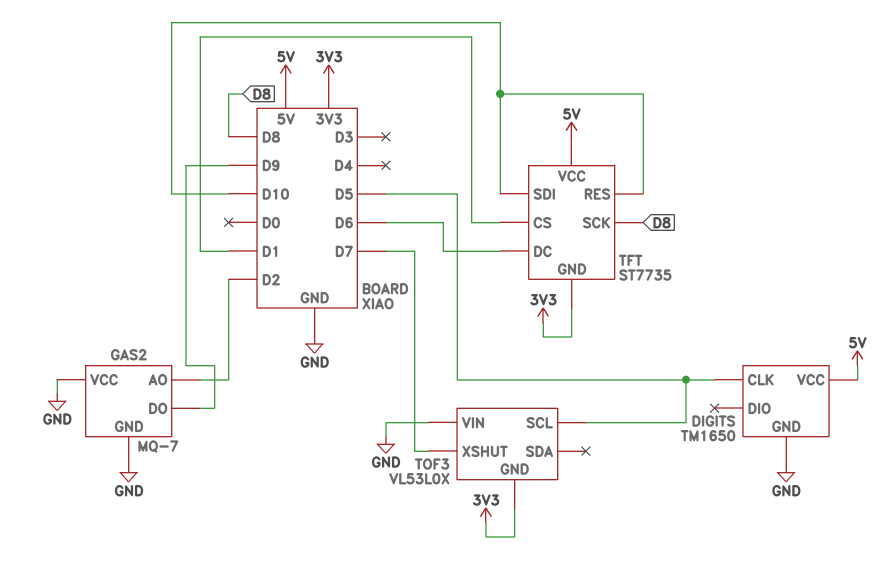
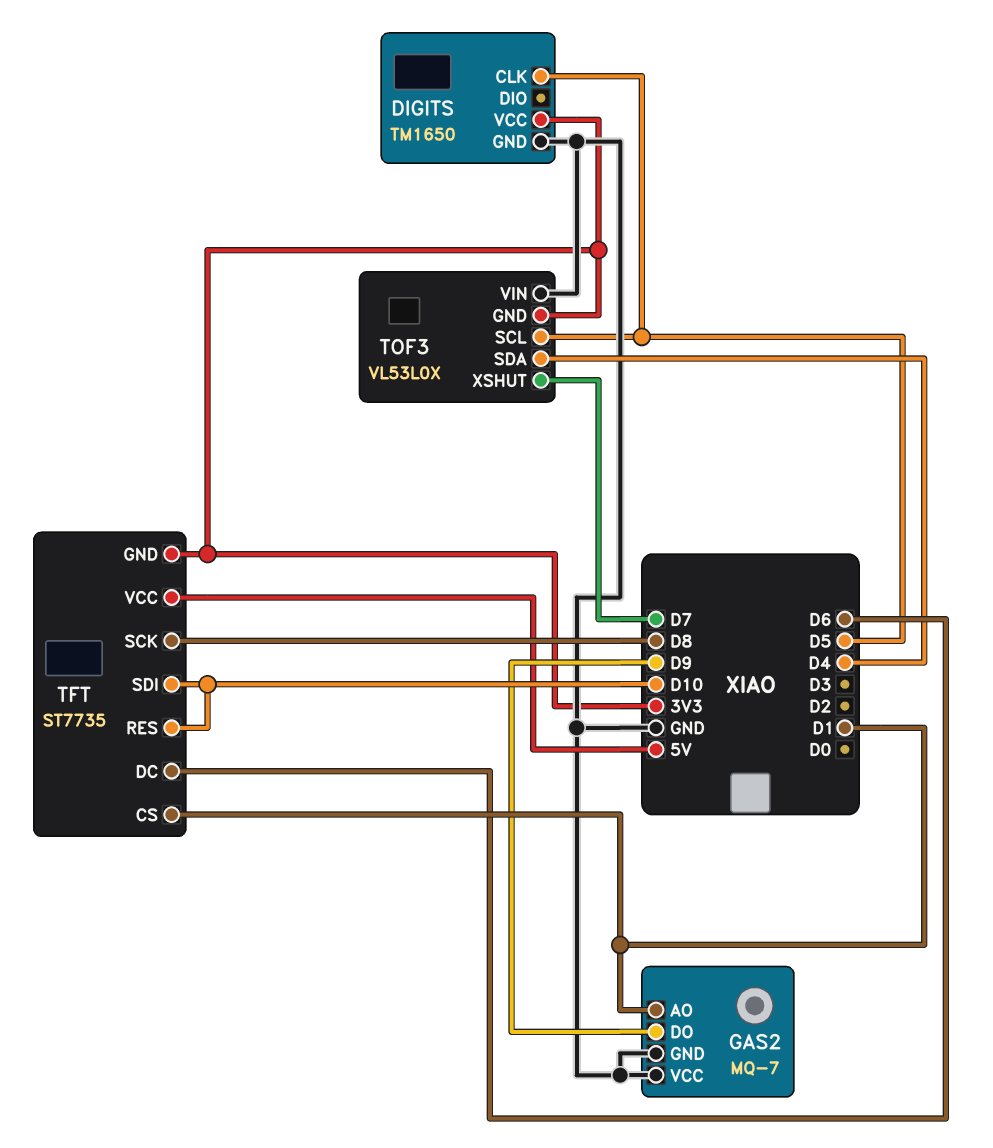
DIGITS pin VCC: 5V -> 3V3
GAS2 pin AO: D2 -> D1
TOF3 pin SDA: none -> D4

